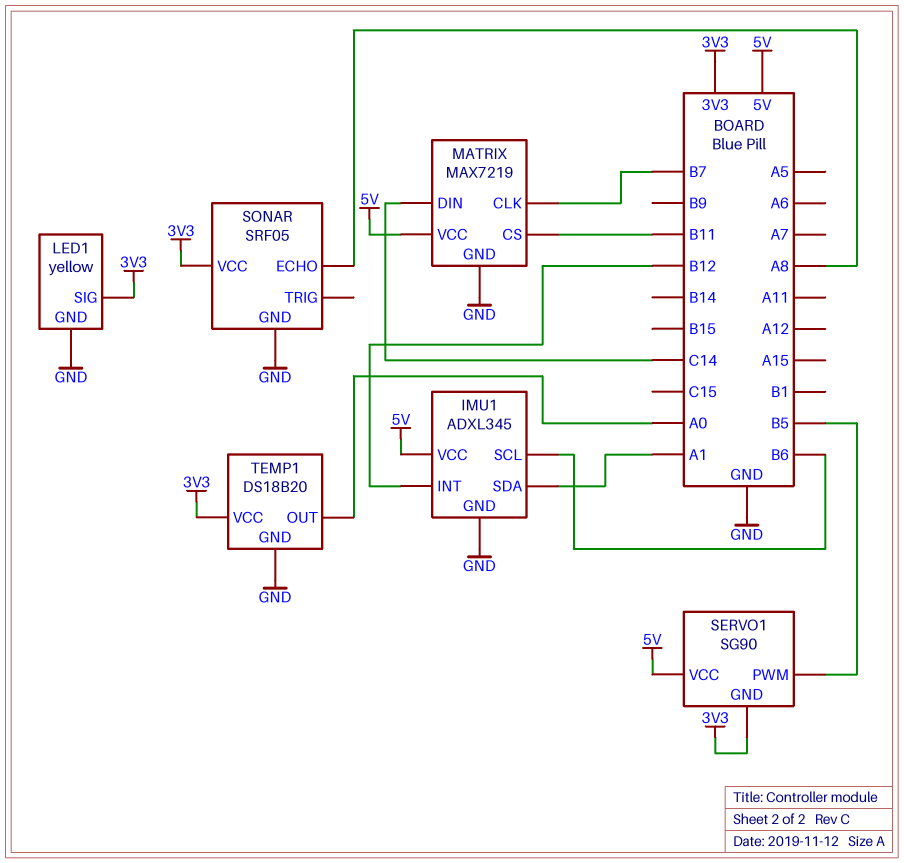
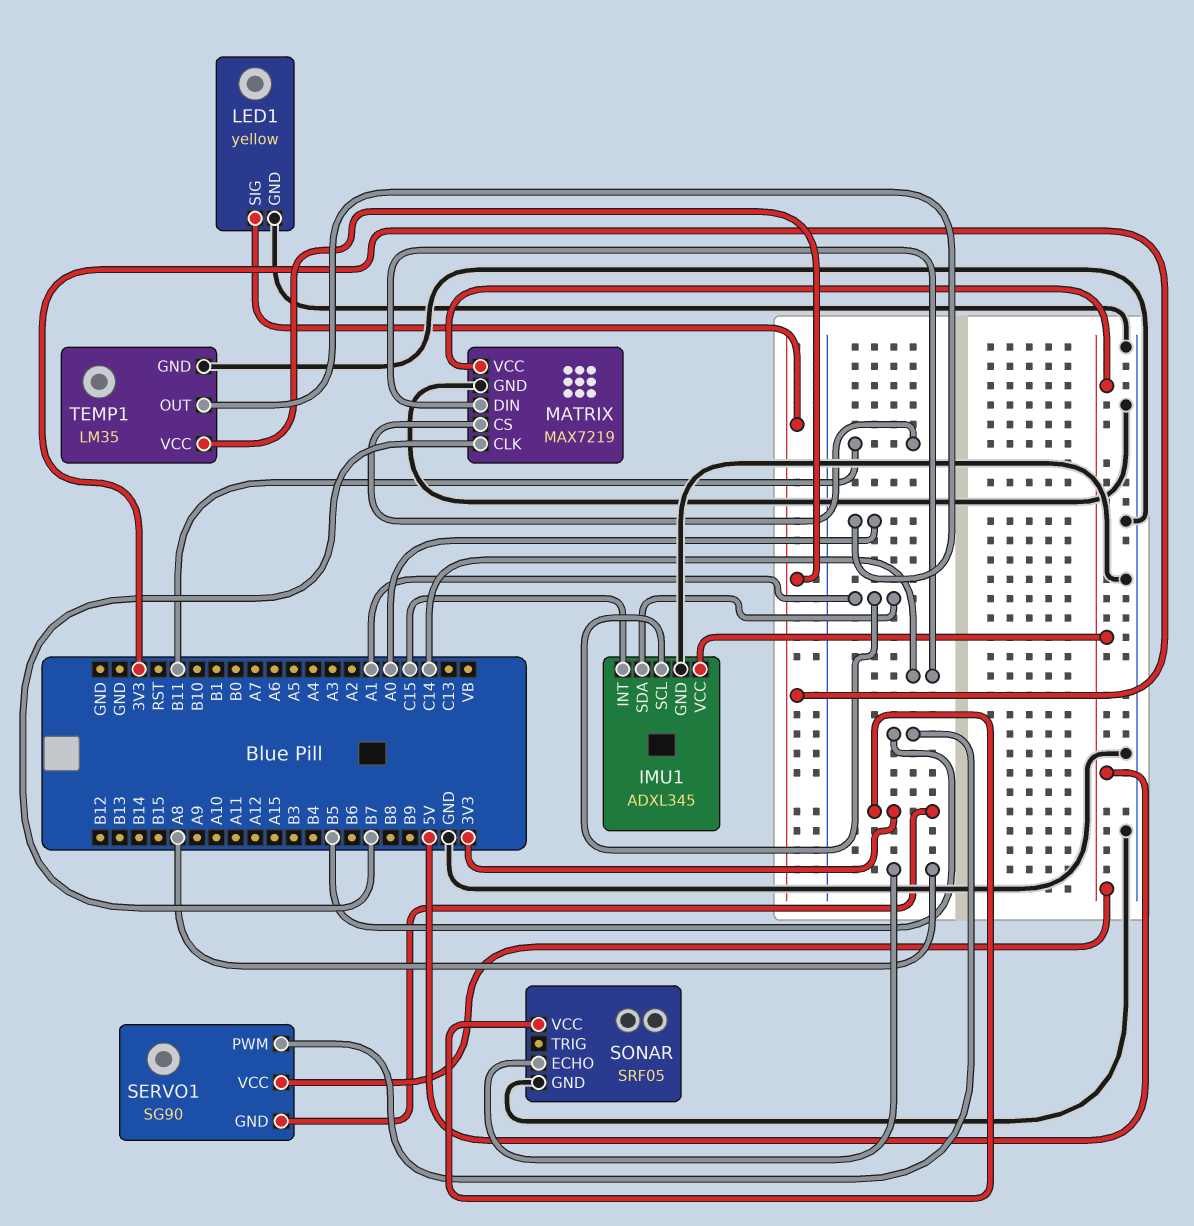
IMU1 pin INT: B12 -> C15
IMU1 pin SCL: B6 -> A1
TEMP1: DS18B20 -> LM35

